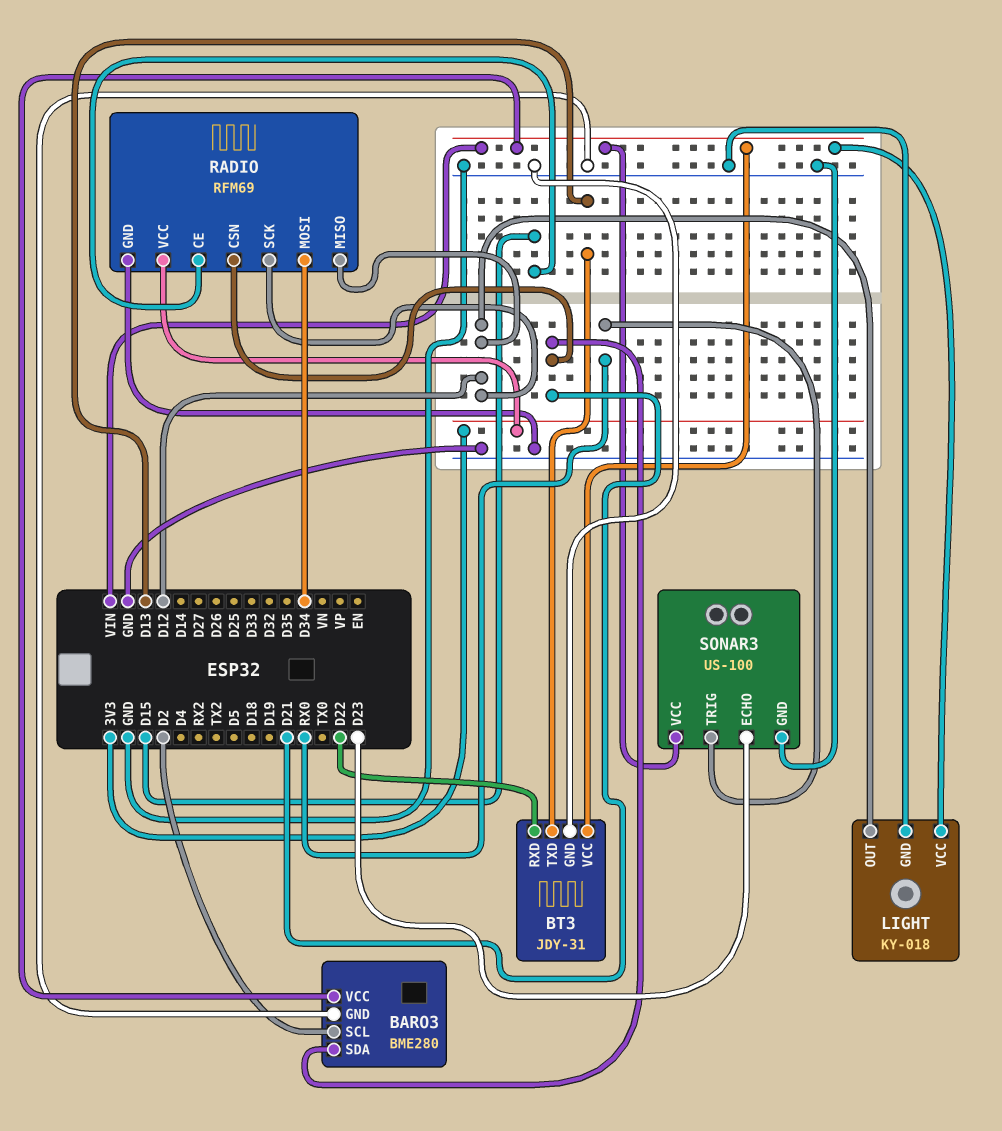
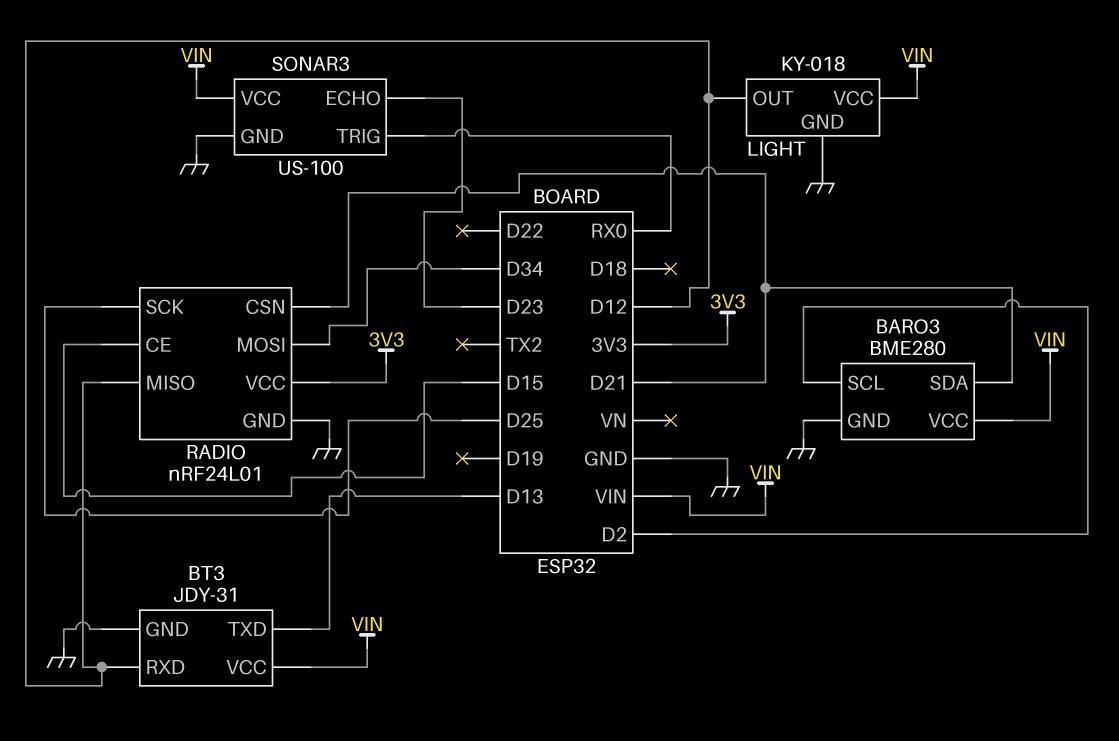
BT3 pin RXD: D22 -> D12
RADIO: RFM69 -> nRF24L01
RADIO pin SCK: D12 -> D25

